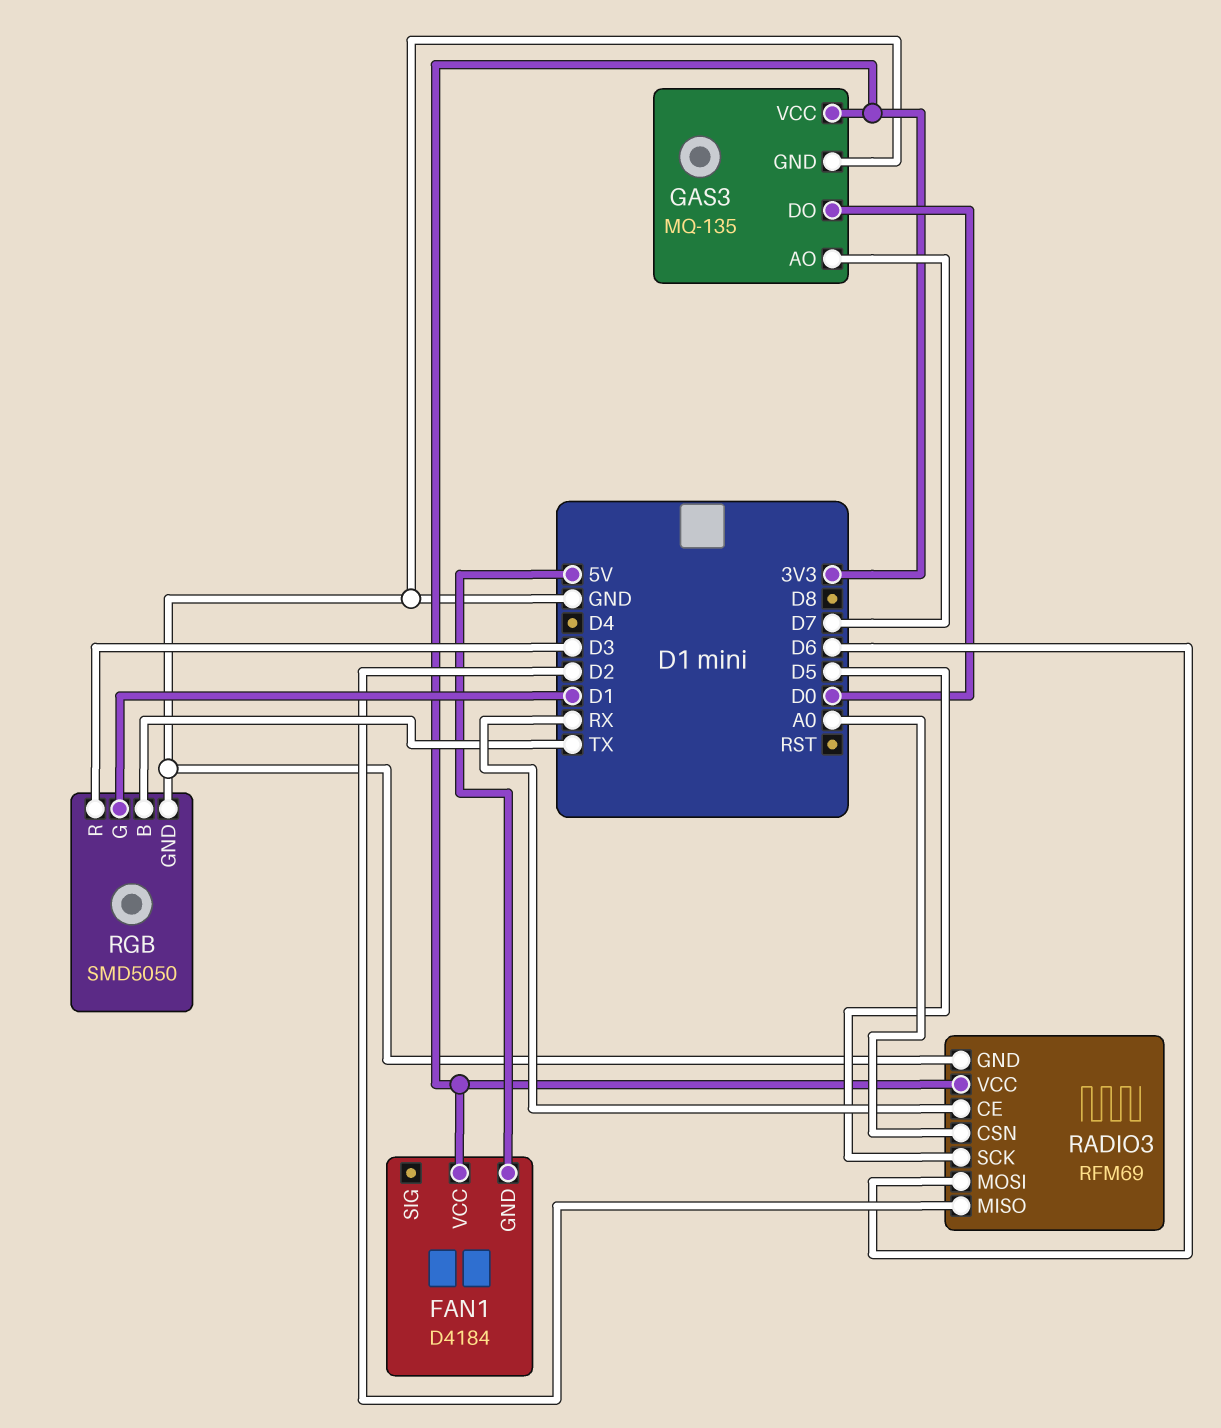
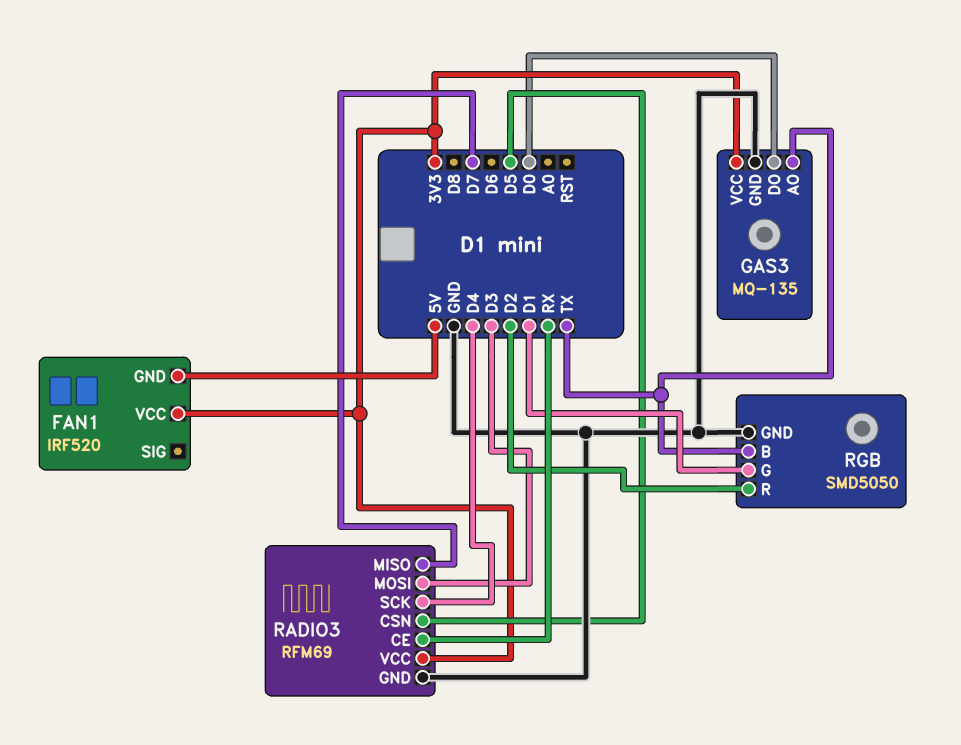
FAN1: D4184 -> IRF520
GAS3 pin AO: D7 -> TX
RADIO3 pin CSN: A0 -> D5
RADIO3 pin MISO: D2 -> D7
RADIO3 pin MOSI: D6 -> D3
RADIO3 pin SCK: D5 -> D4
RGB pin R: D3 -> D2

